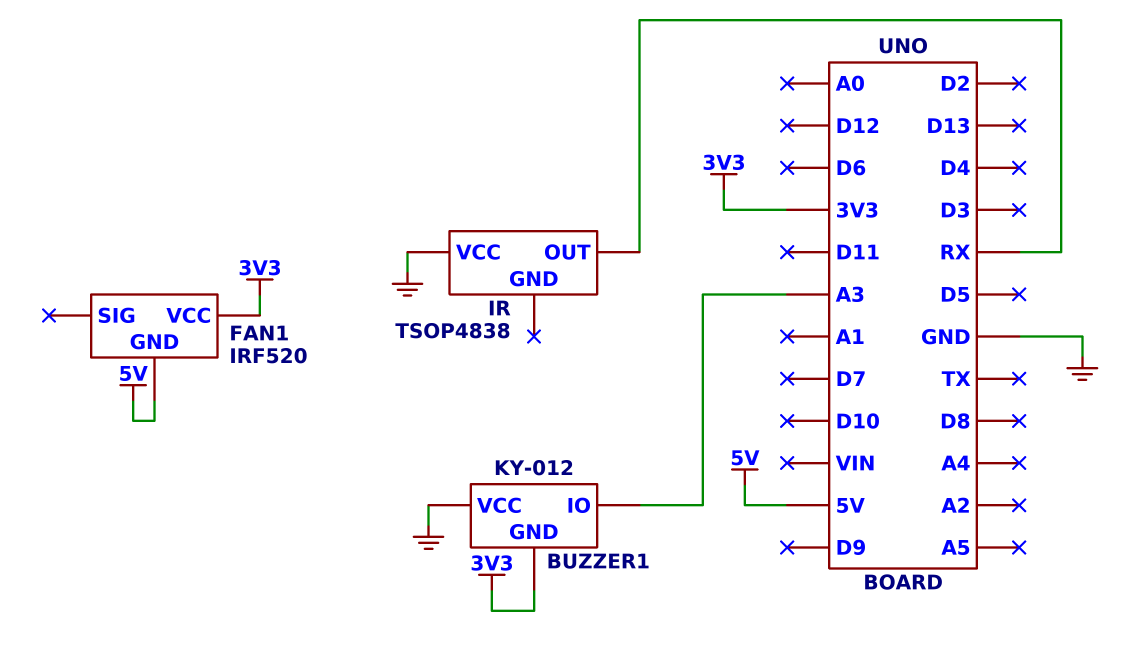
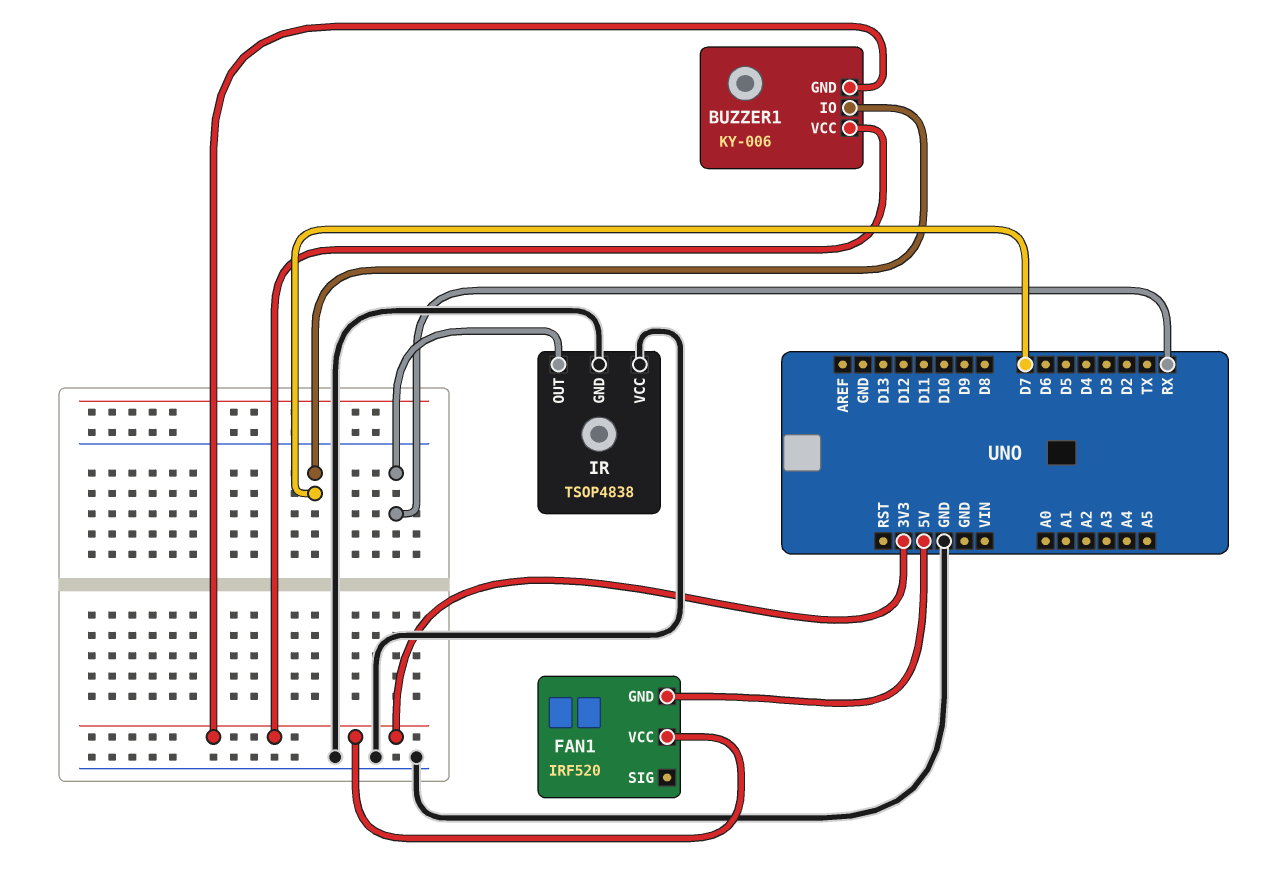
BUZZER1: KY-012 -> KY-006
BUZZER1 pin IO: A3 -> D7
BUZZER1 pin VCC: GND -> 3V3
IR pin GND: none -> GND

